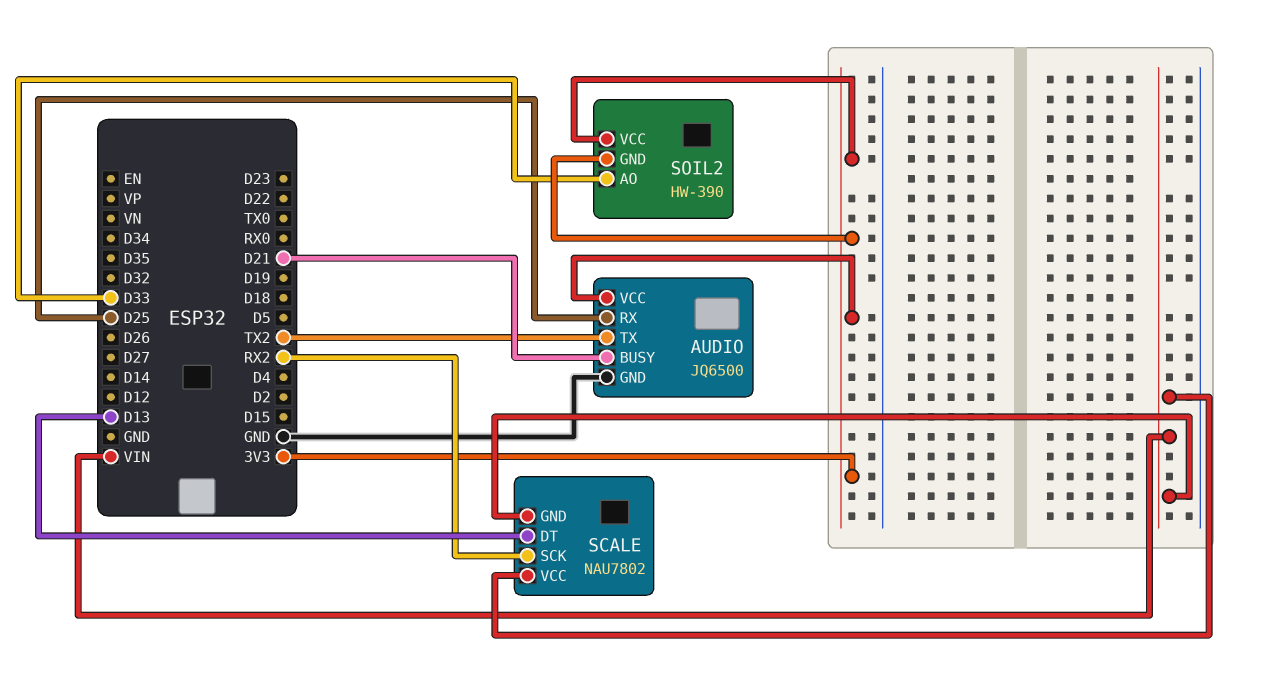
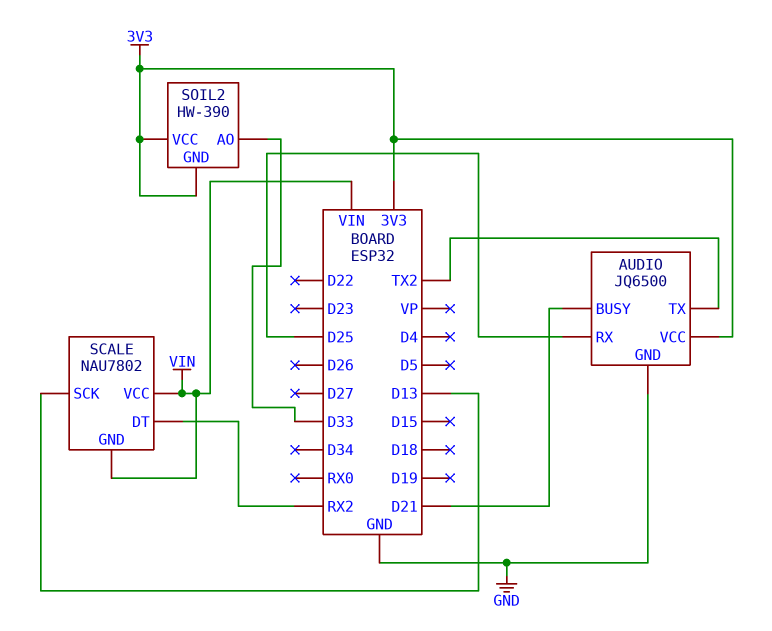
SCALE pin DT: D13 -> RX2
SCALE pin SCK: RX2 -> D13

